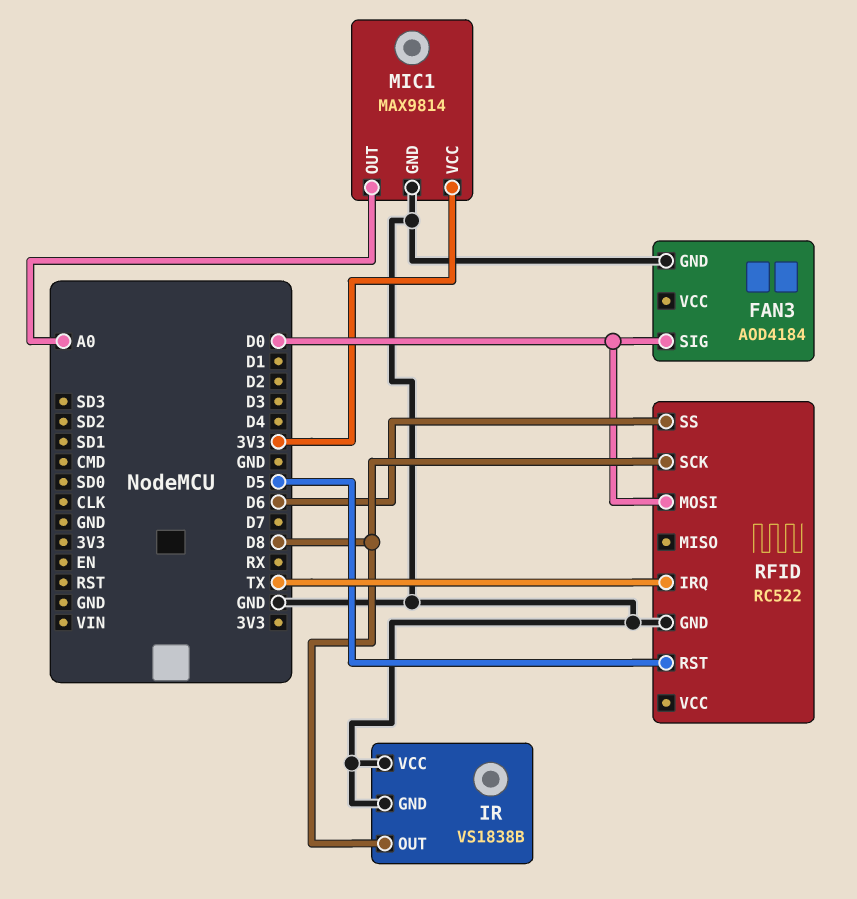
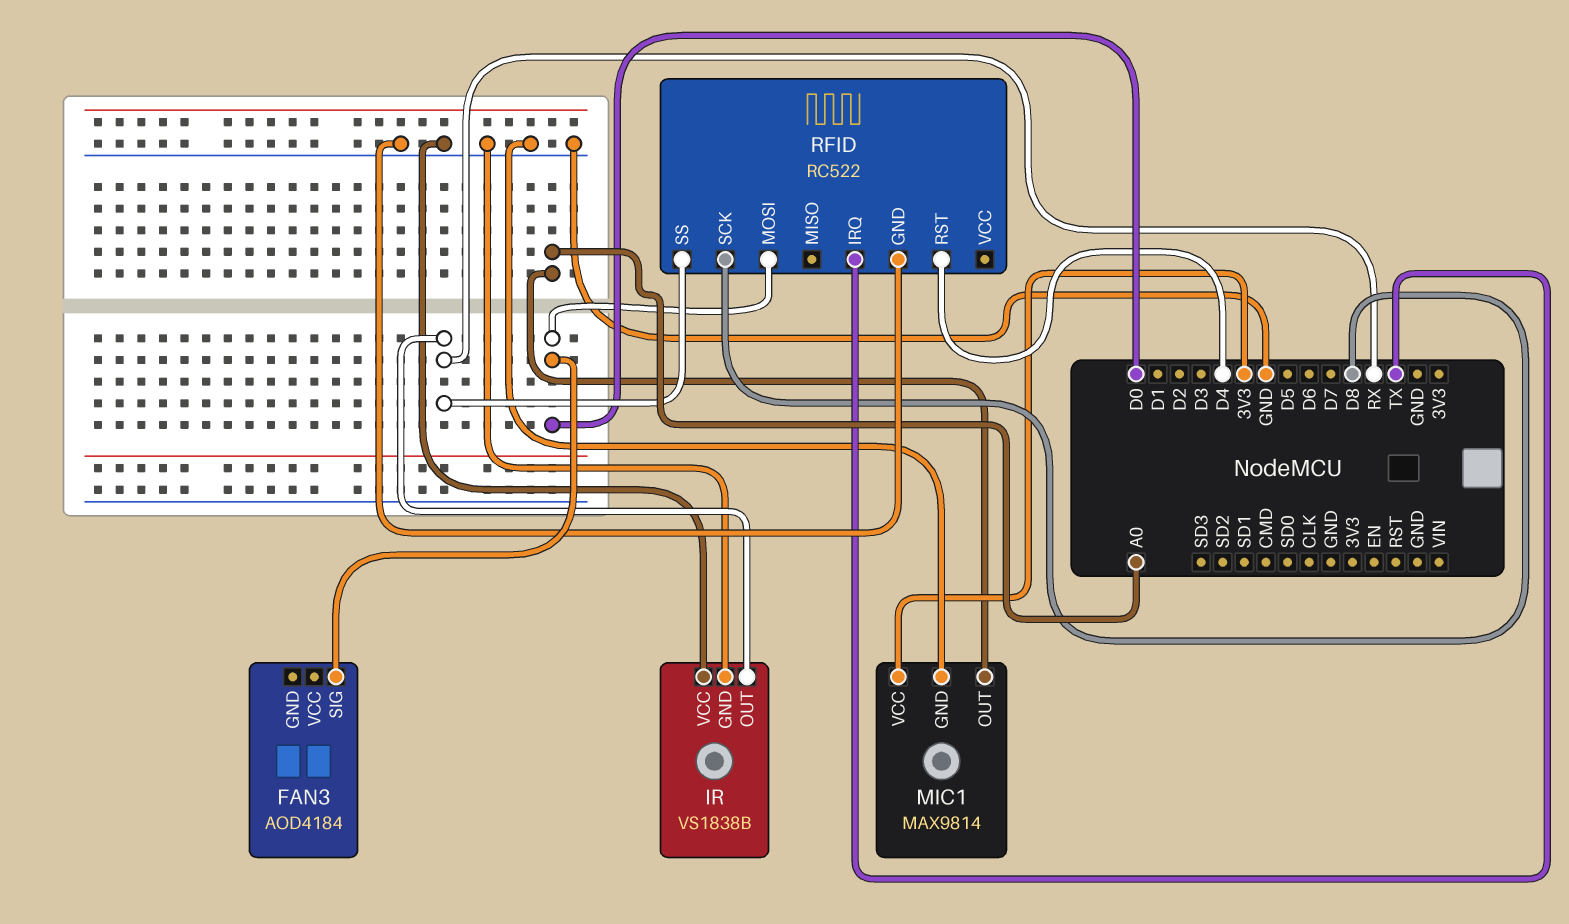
FAN3 pin GND: GND -> none
IR pin OUT: D8 -> RX
RFID pin RST: D5 -> D4
RFID pin SS: D6 -> RX

